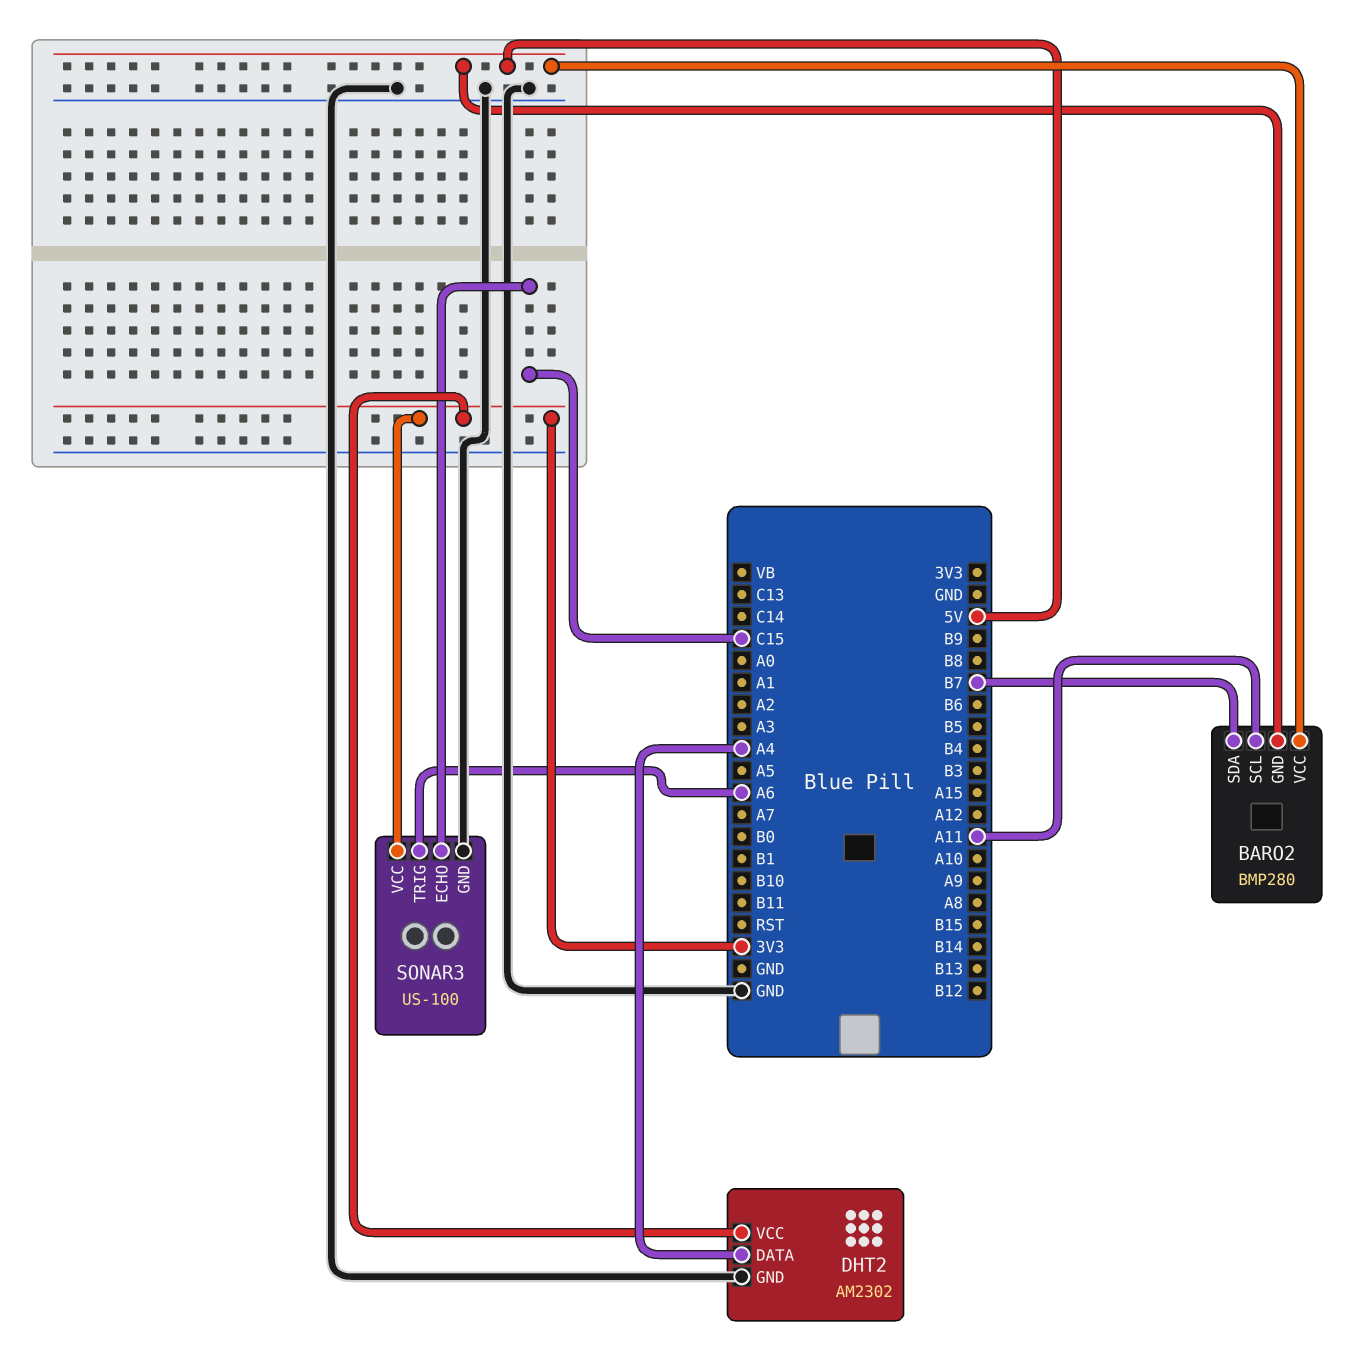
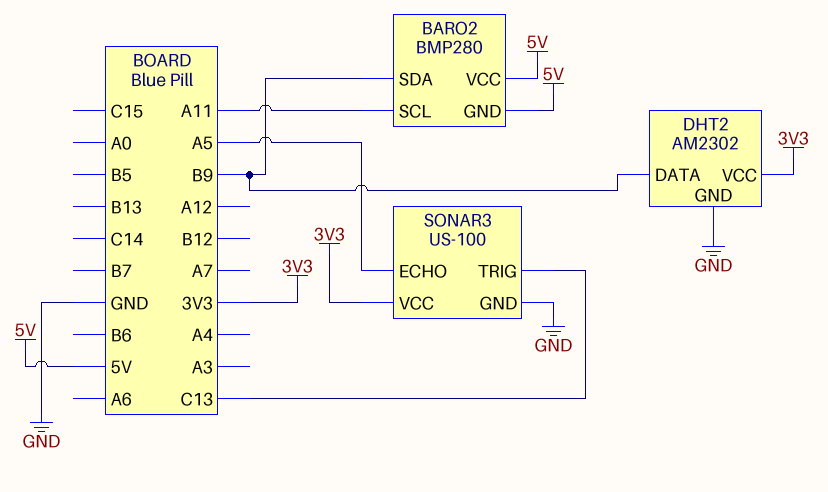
BARO2 pin SDA: B7 -> B9
DHT2 pin DATA: A4 -> B9
SONAR3 pin ECHO: C15 -> A5
SONAR3 pin TRIG: A6 -> C13

